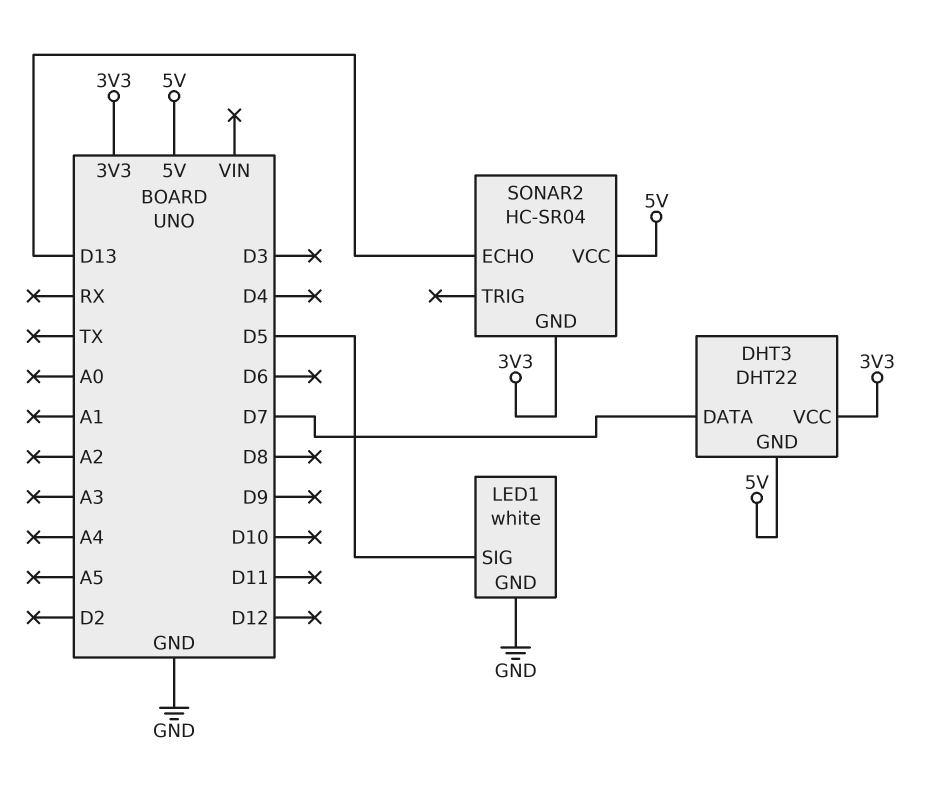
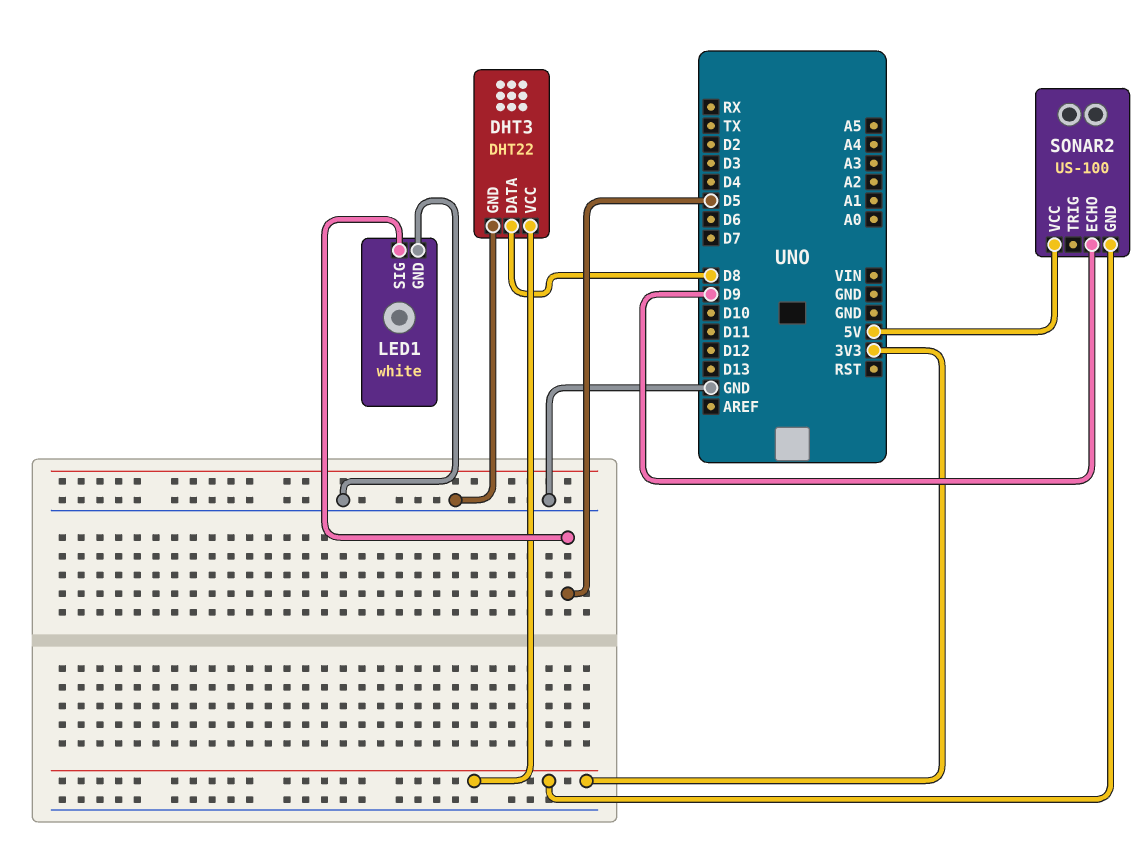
DHT3 pin DATA: D7 -> D8
DHT3 pin GND: 5V -> GND
SONAR2: HC-SR04 -> US-100
SONAR2 pin ECHO: D13 -> D9

